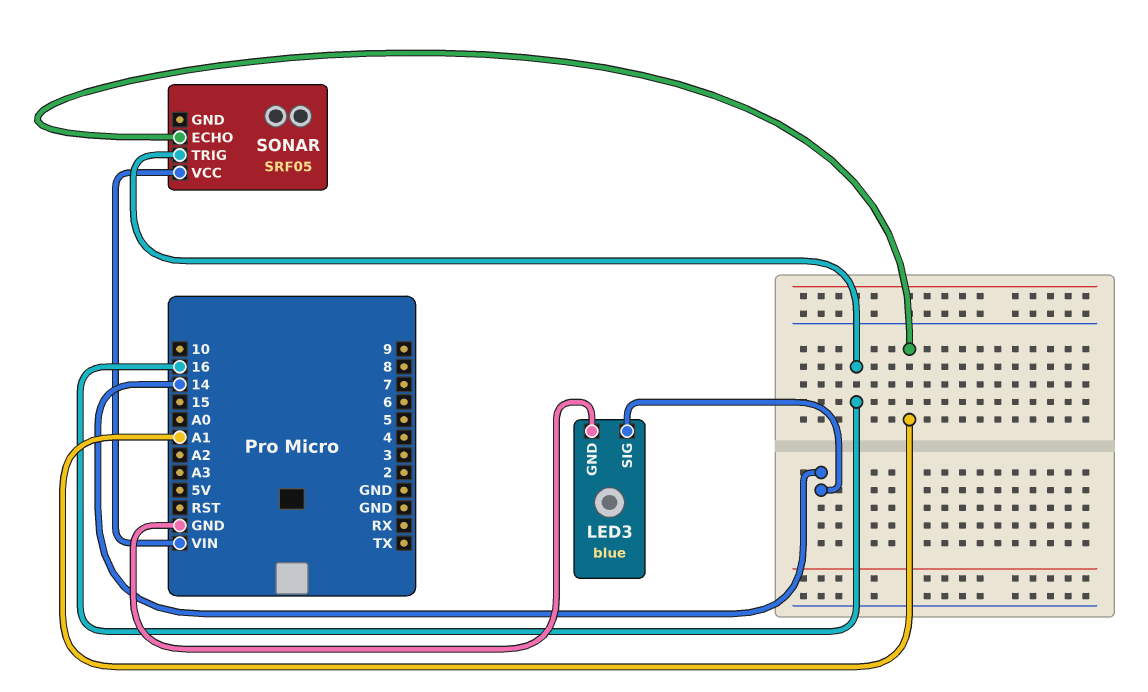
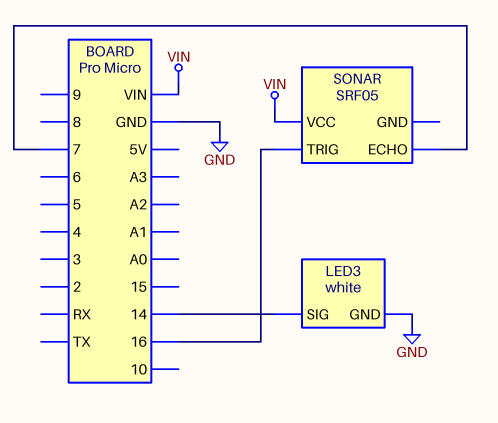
LED3: blue -> white
SONAR pin ECHO: A1 -> 7

